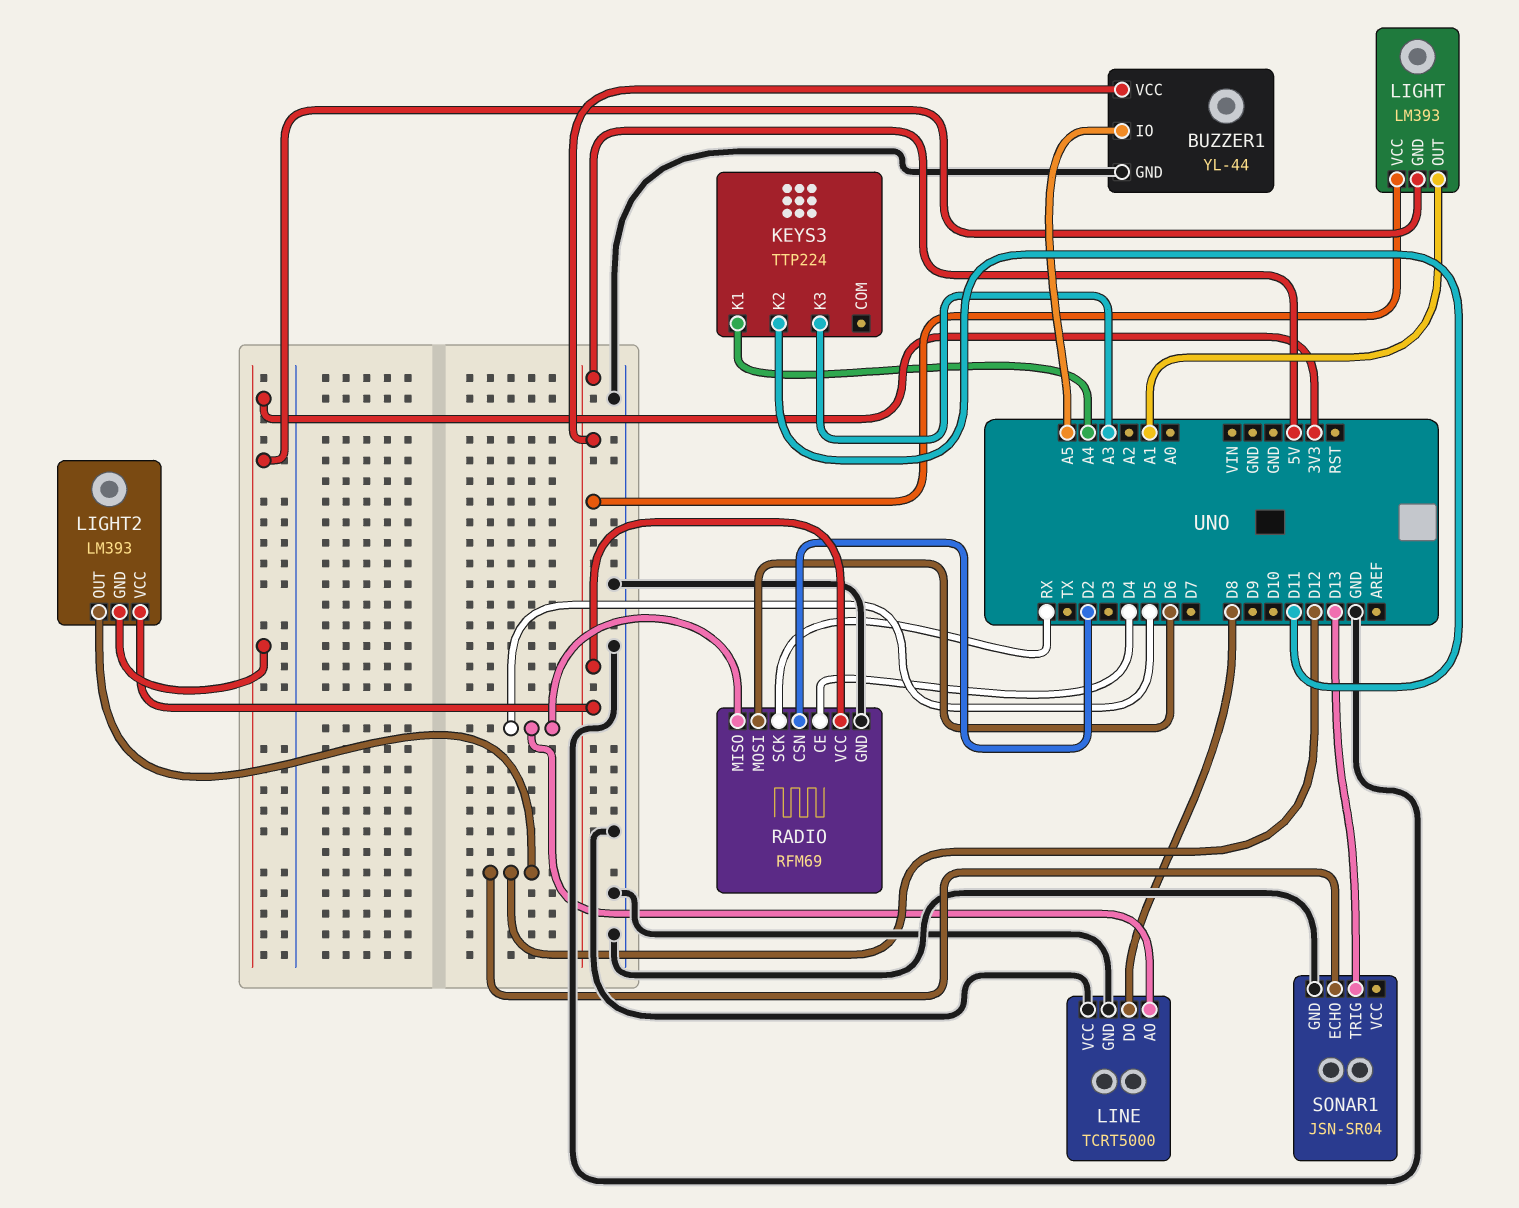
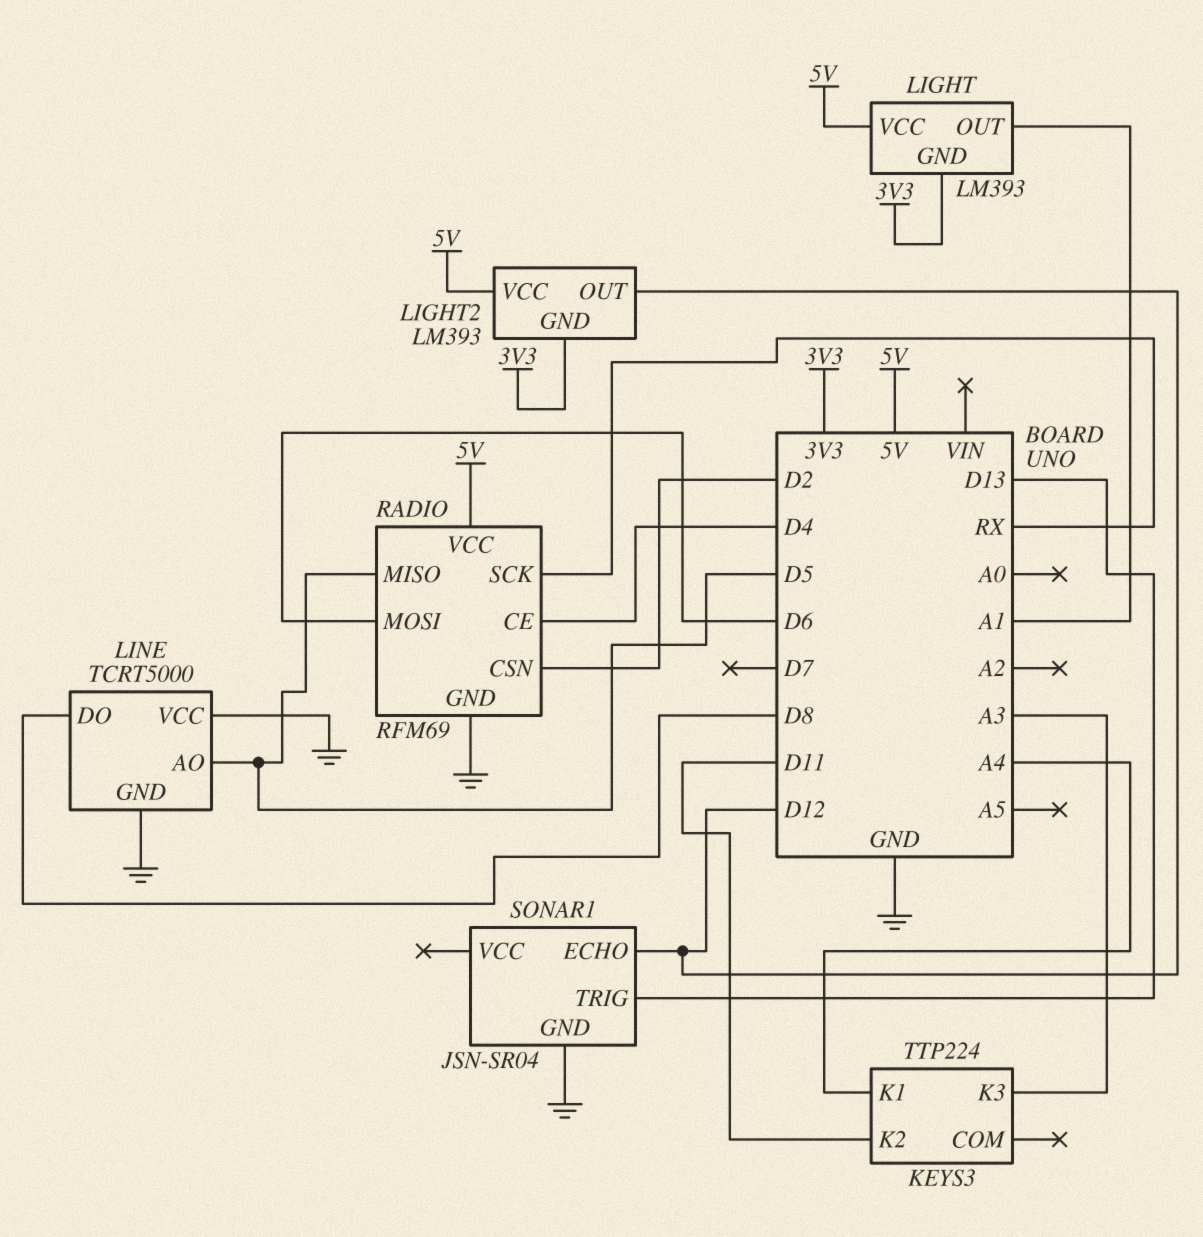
BUZZER1: YL-44 -> none
BUZZER1 pin GND: GND -> none
BUZZER1 pin IO: A5 -> none
BUZZER1 pin VCC: 5V -> none

